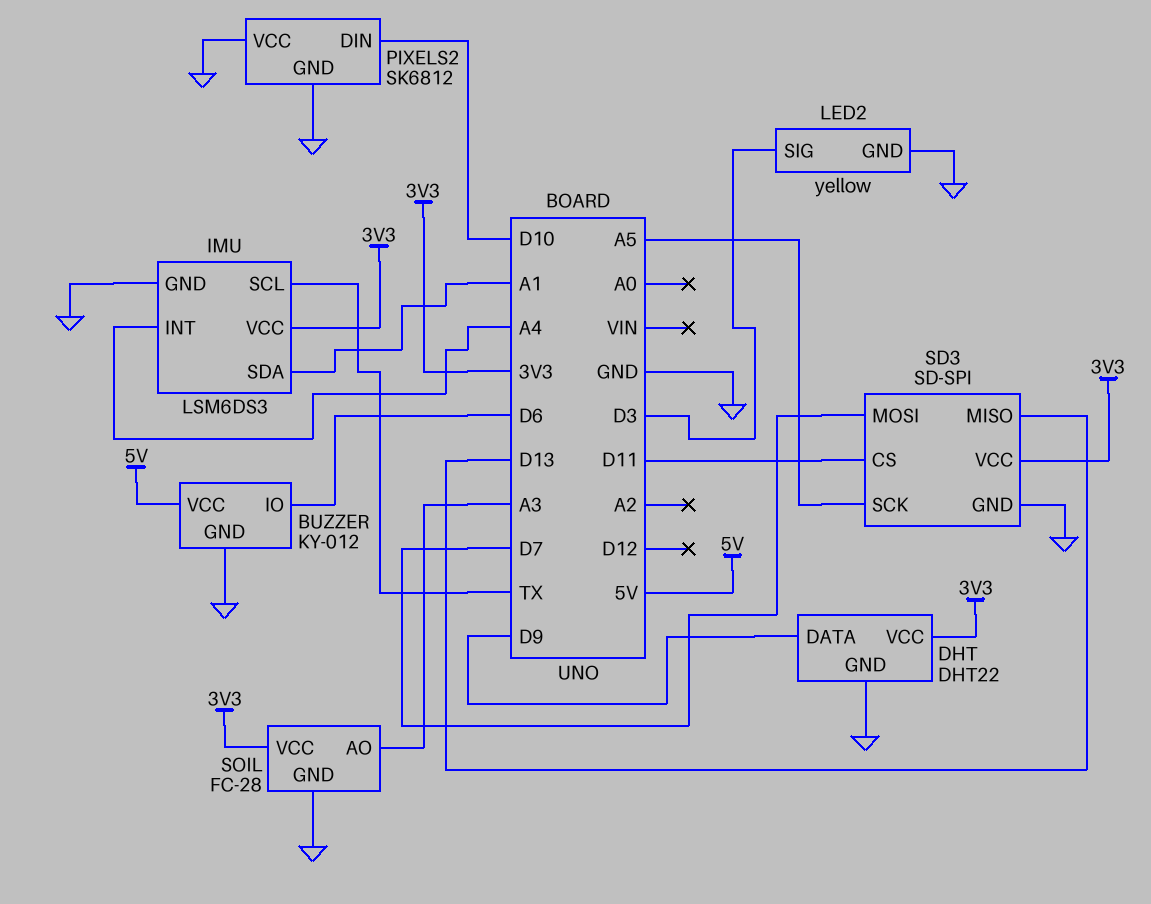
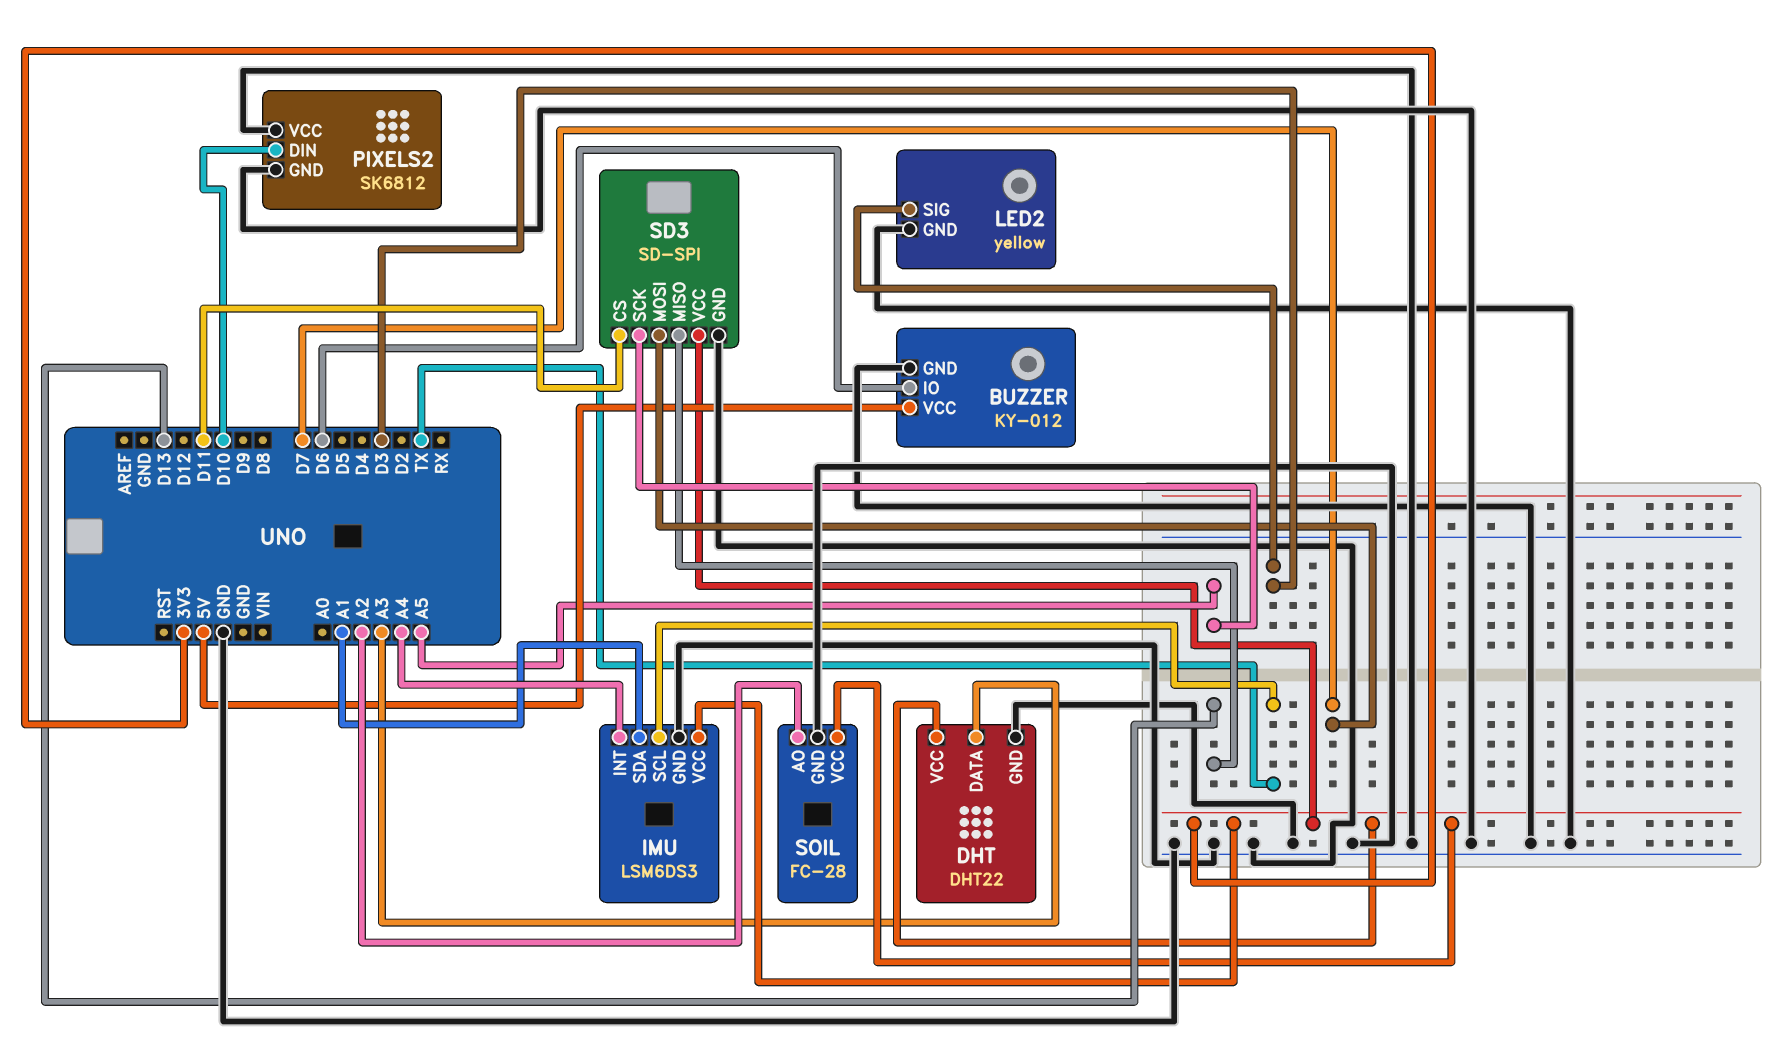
DHT pin DATA: D9 -> A3
SOIL pin AO: A3 -> A2

